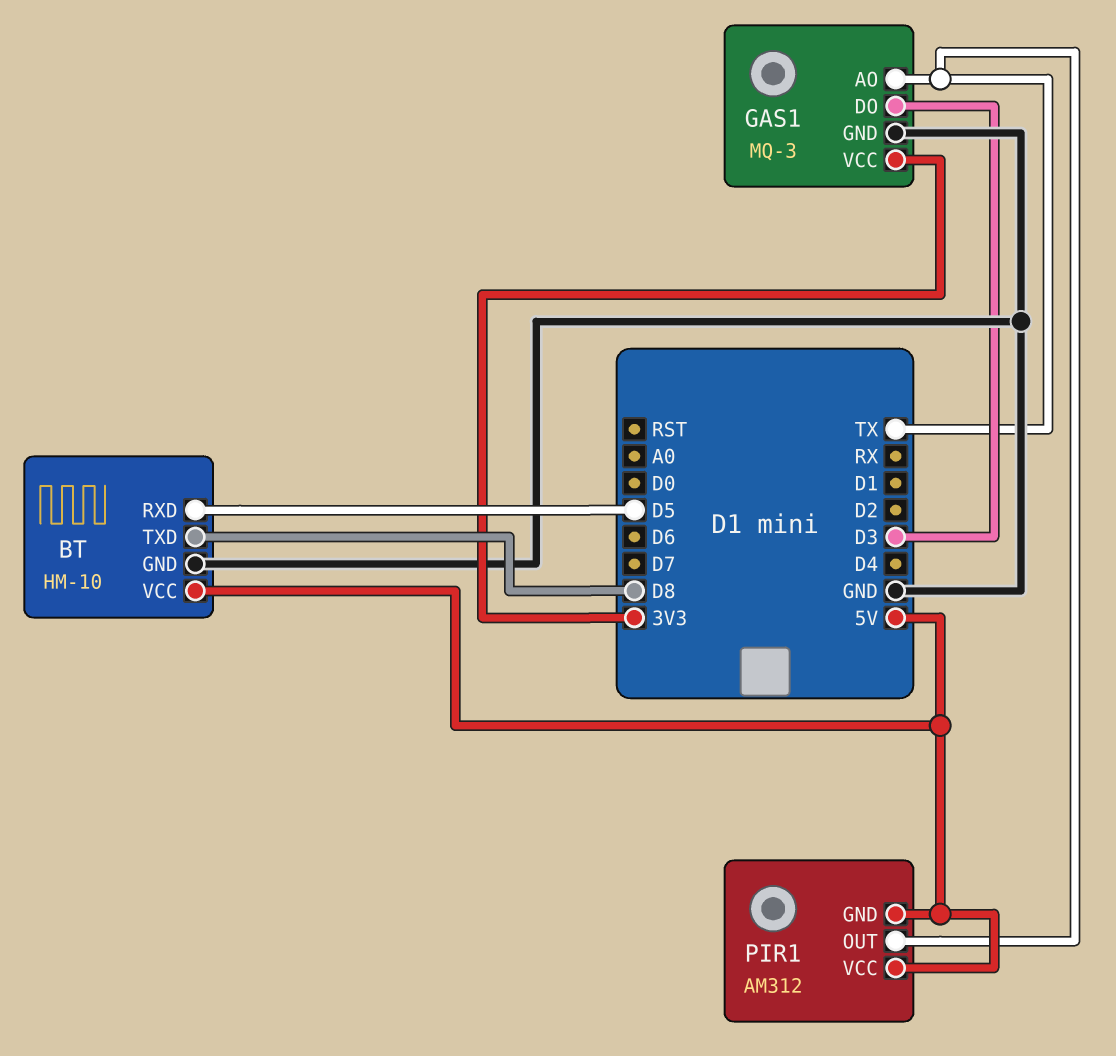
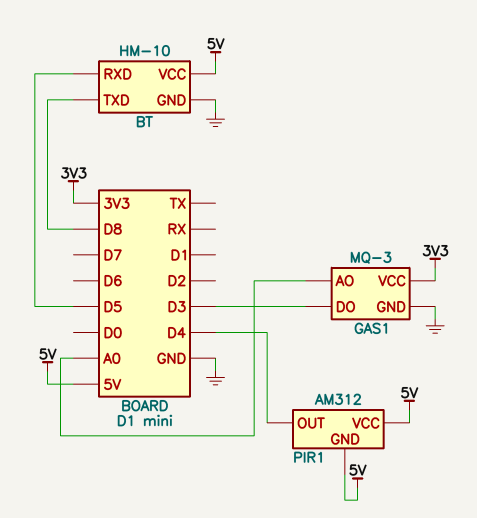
GAS1 pin AO: TX -> A0
PIR1 pin OUT: TX -> D4

